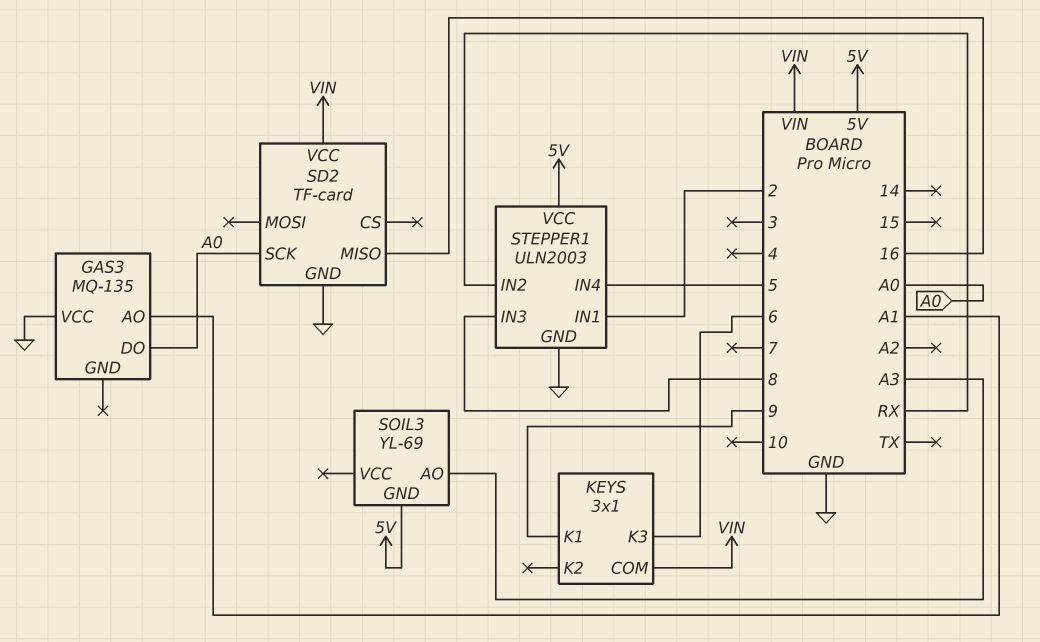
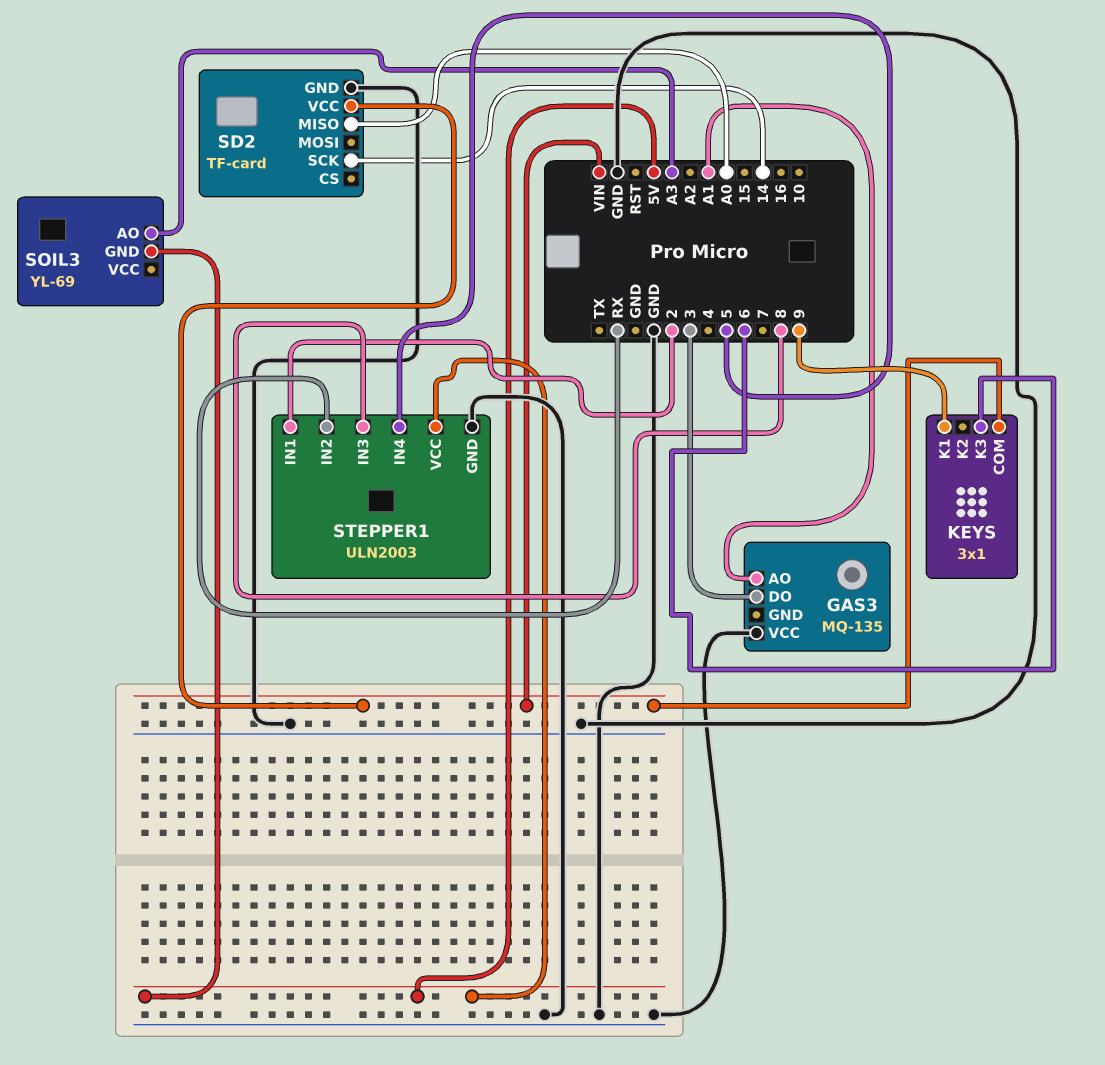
GAS3 pin DO: A0 -> 3
SD2 pin MISO: 16 -> A0
SD2 pin SCK: A0 -> 14

